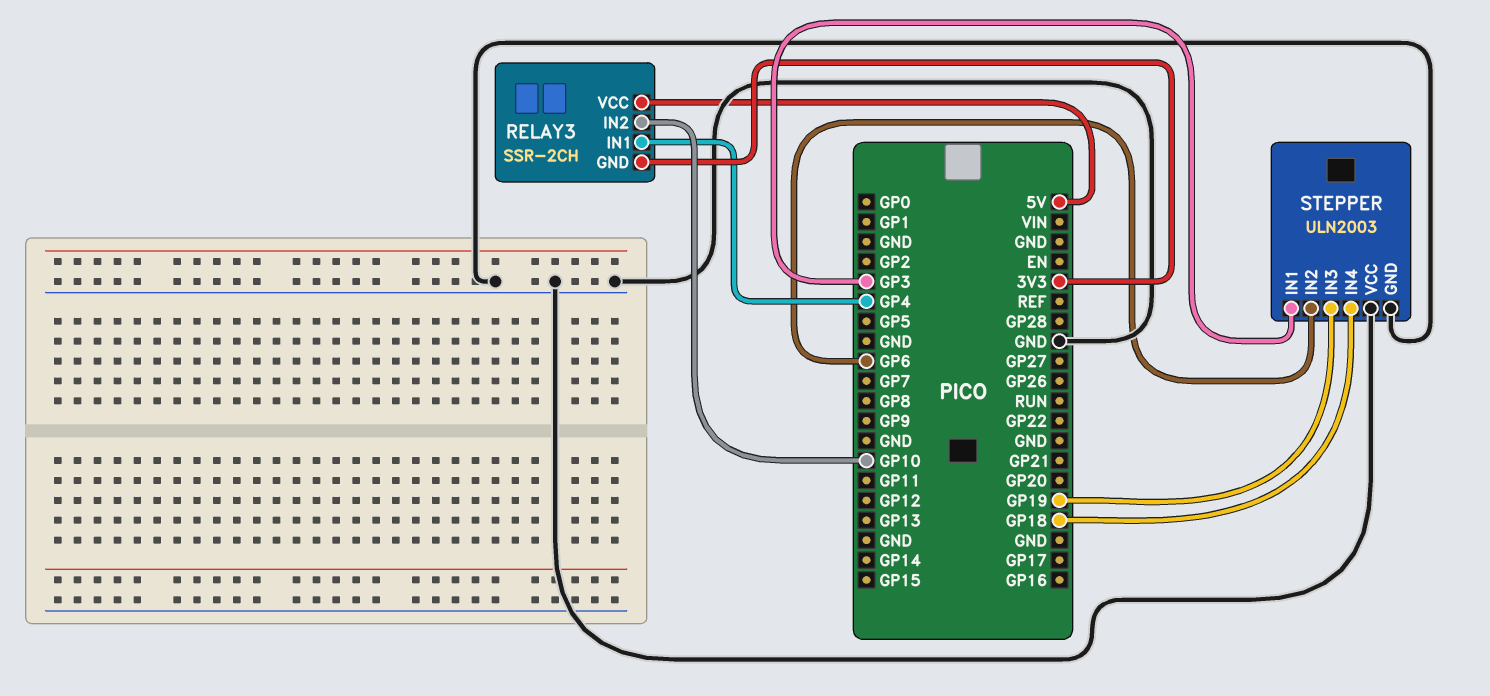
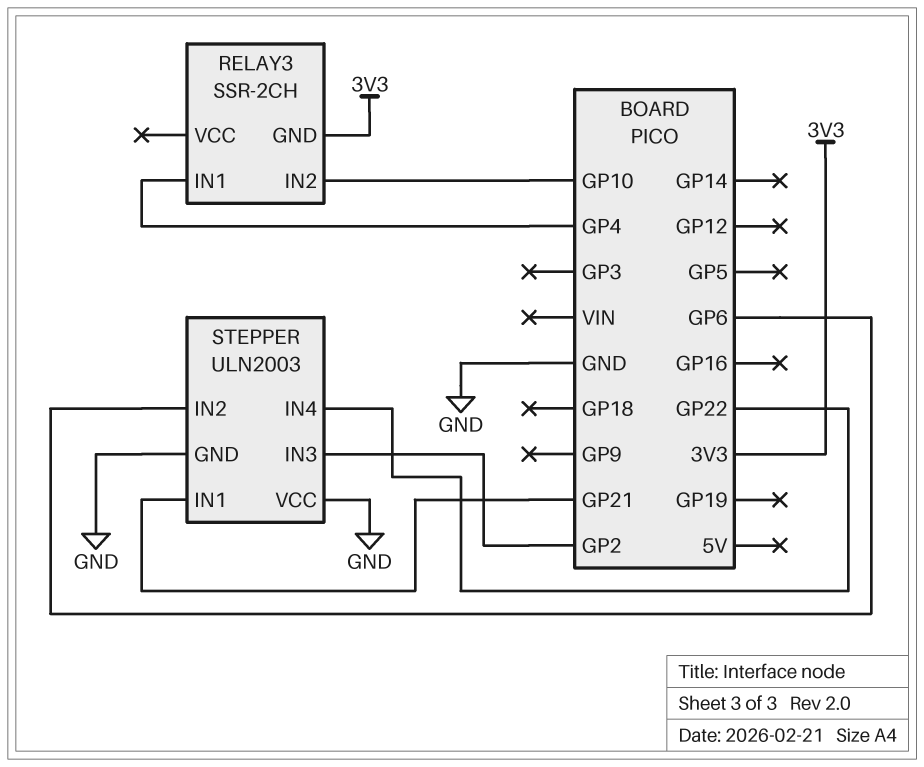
RELAY3 pin VCC: 5V -> none
STEPPER pin IN1: GP3 -> GP21
STEPPER pin IN3: GP19 -> GP2
STEPPER pin IN4: GP18 -> GP22

